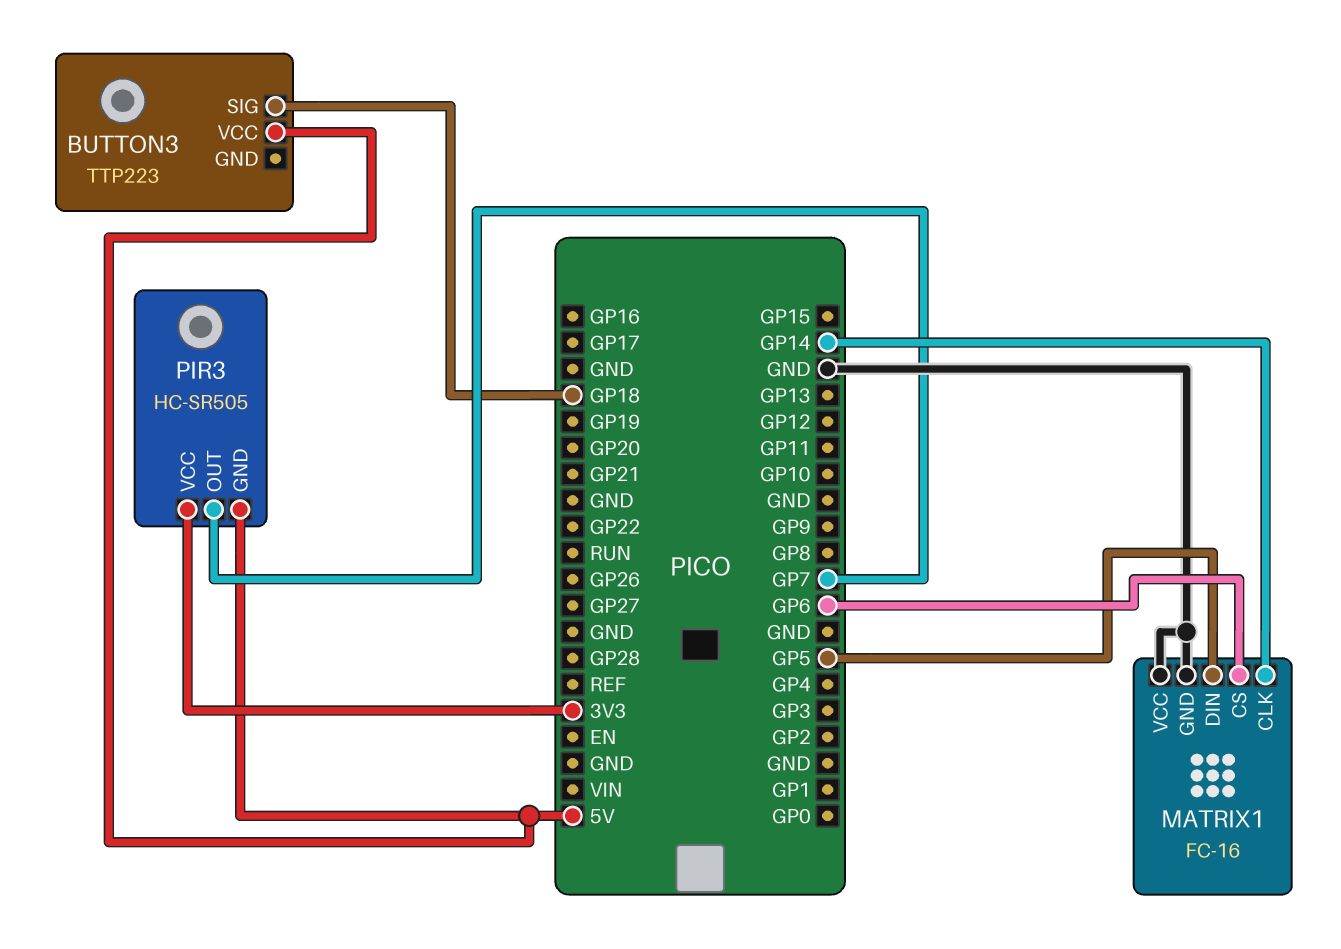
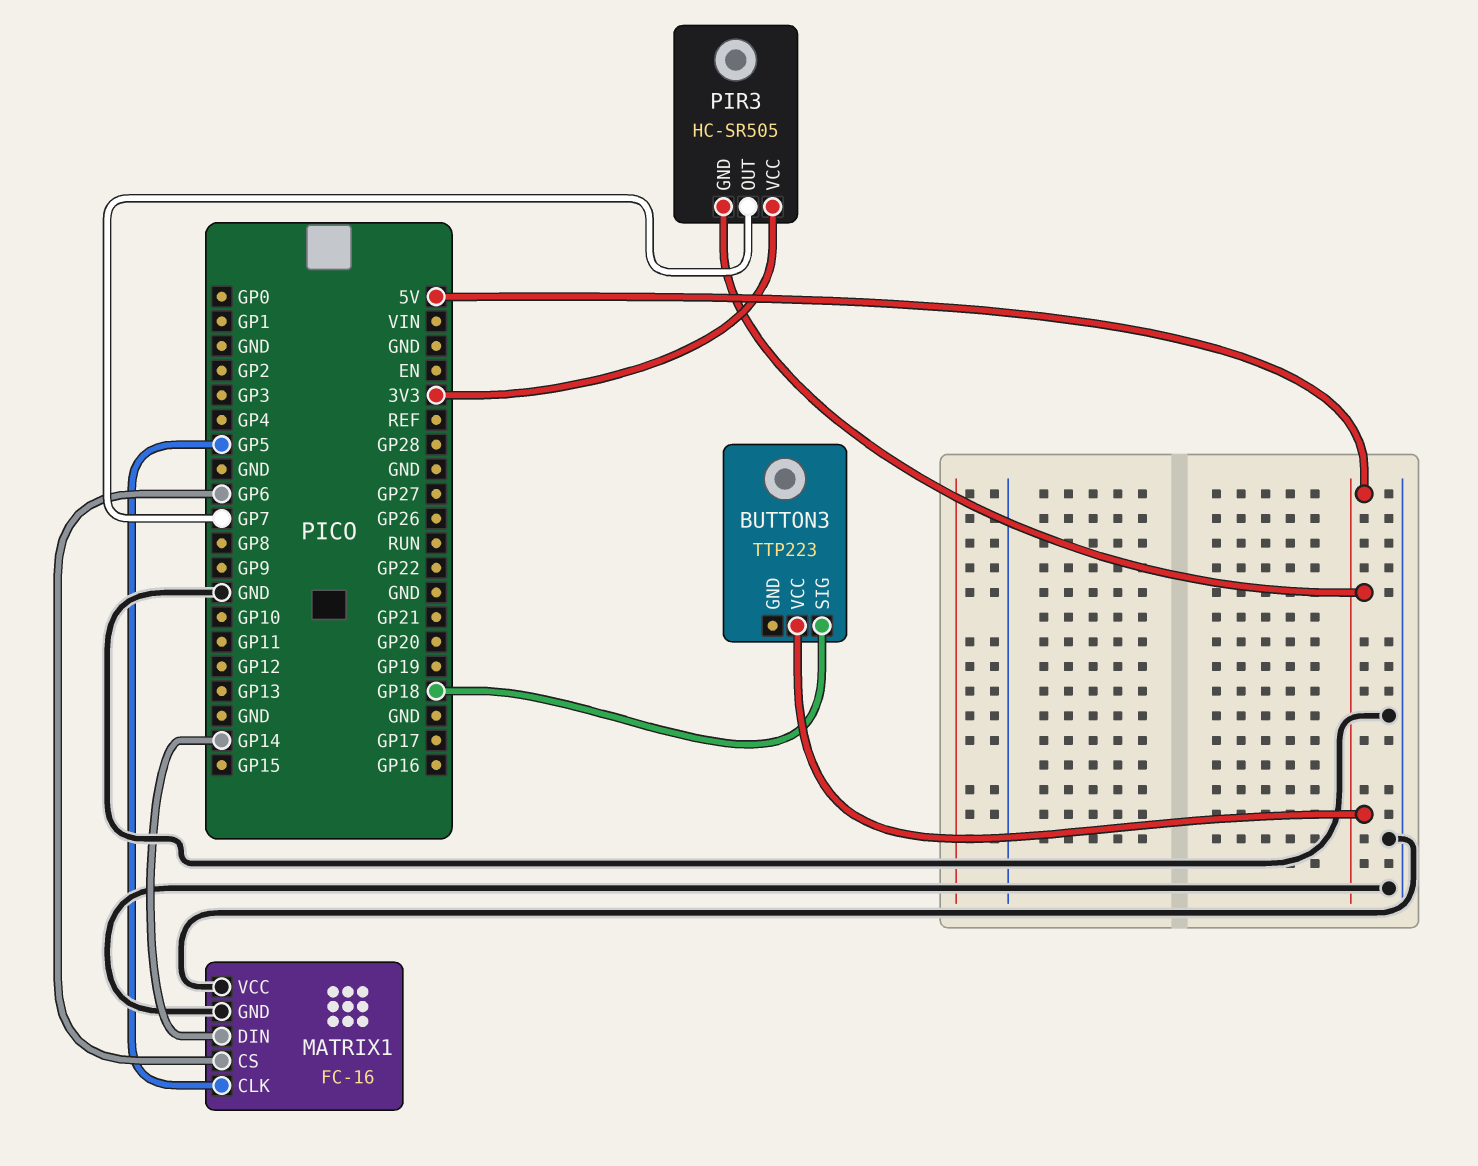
MATRIX1 pin CLK: GP14 -> GP5
MATRIX1 pin DIN: GP5 -> GP14

